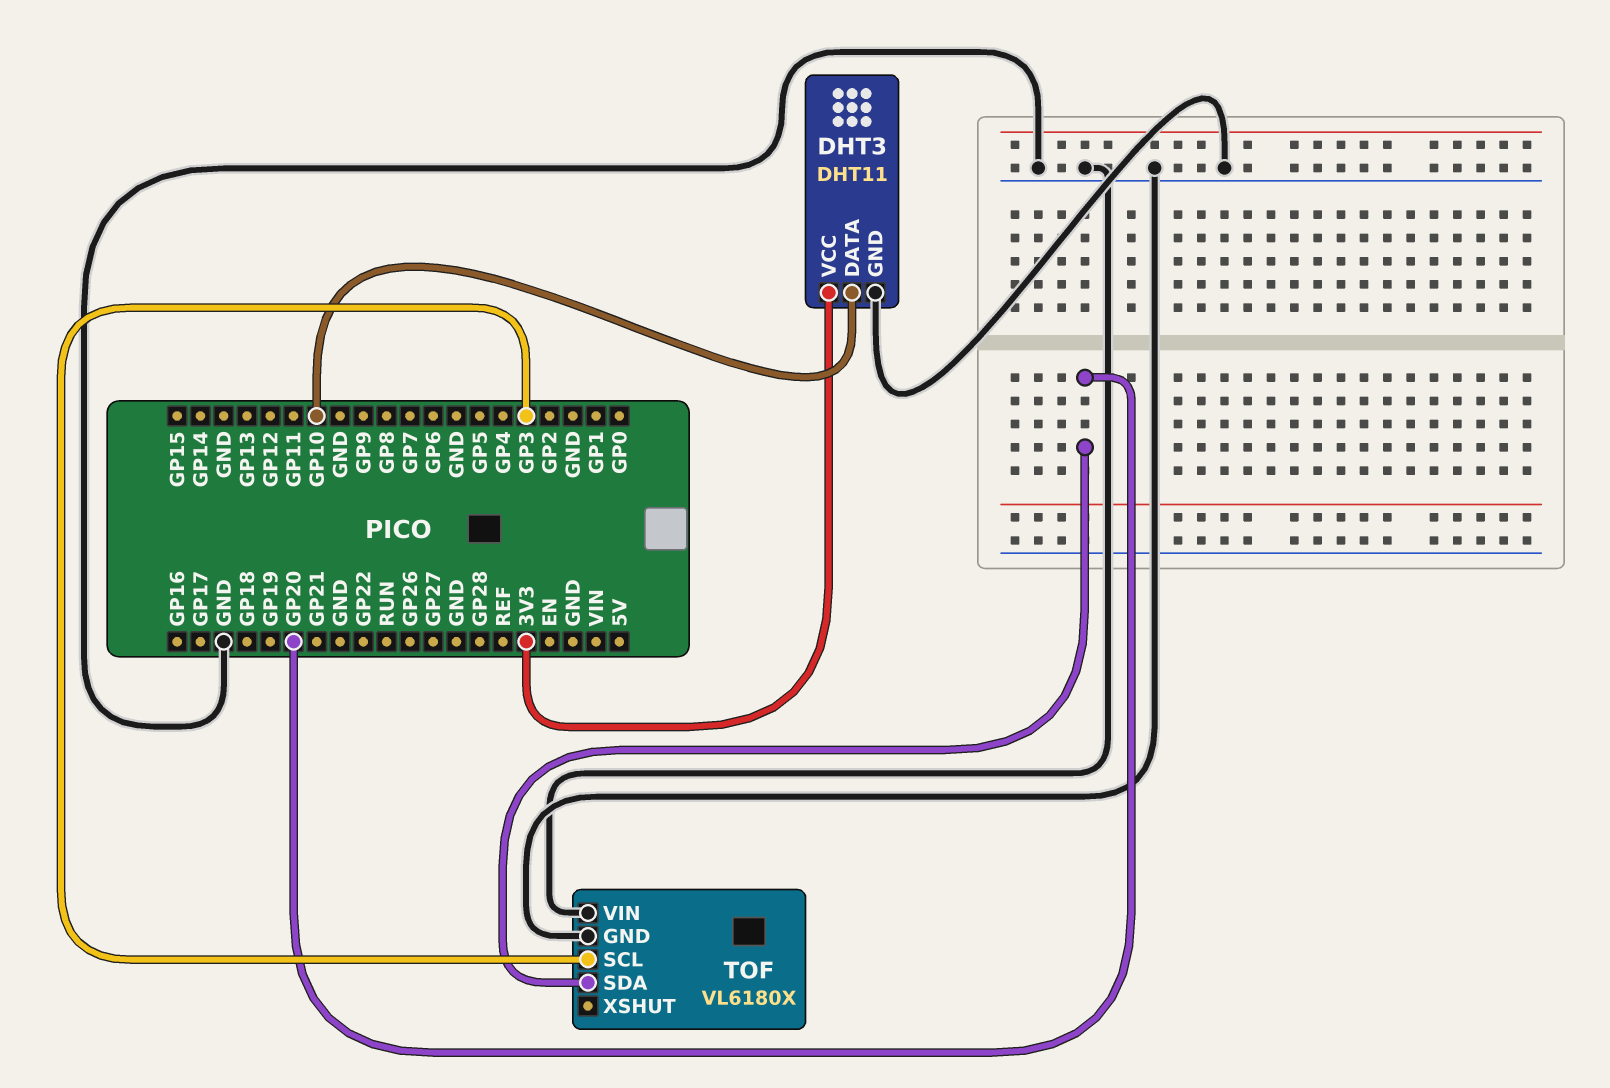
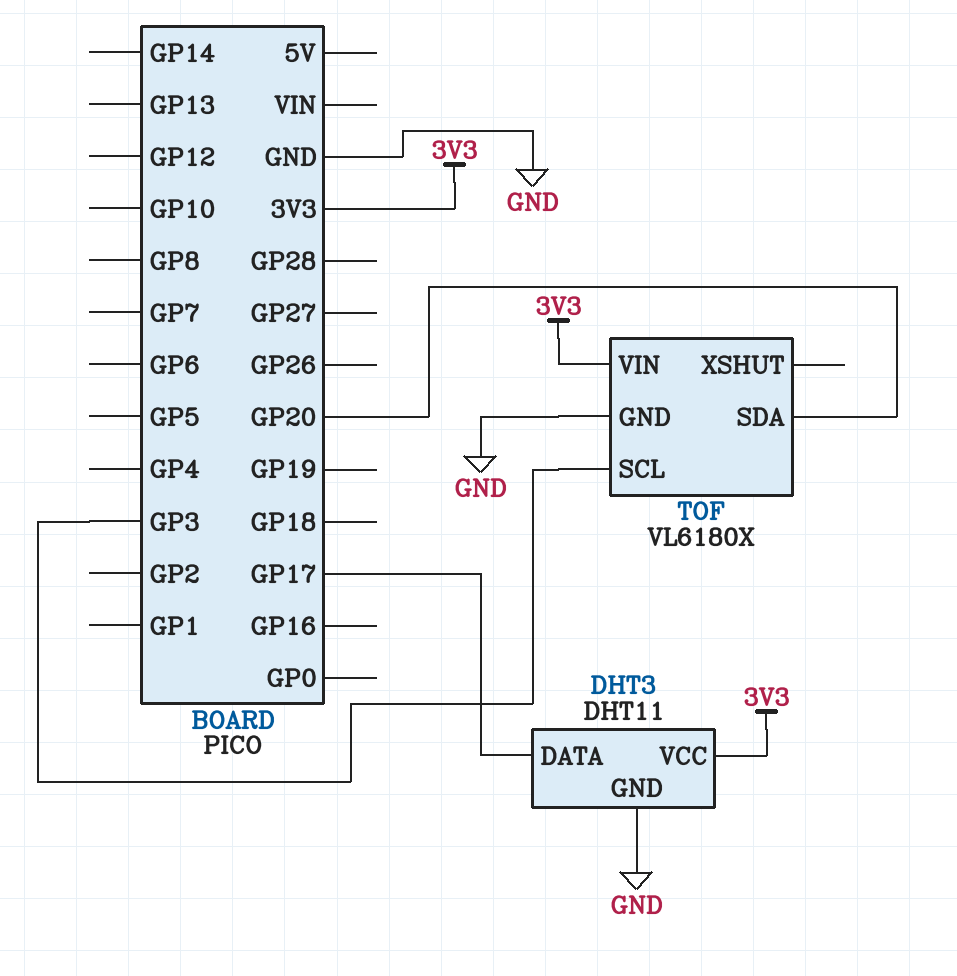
DHT3 pin DATA: GP10 -> GP17
TOF pin VIN: GND -> 3V3

